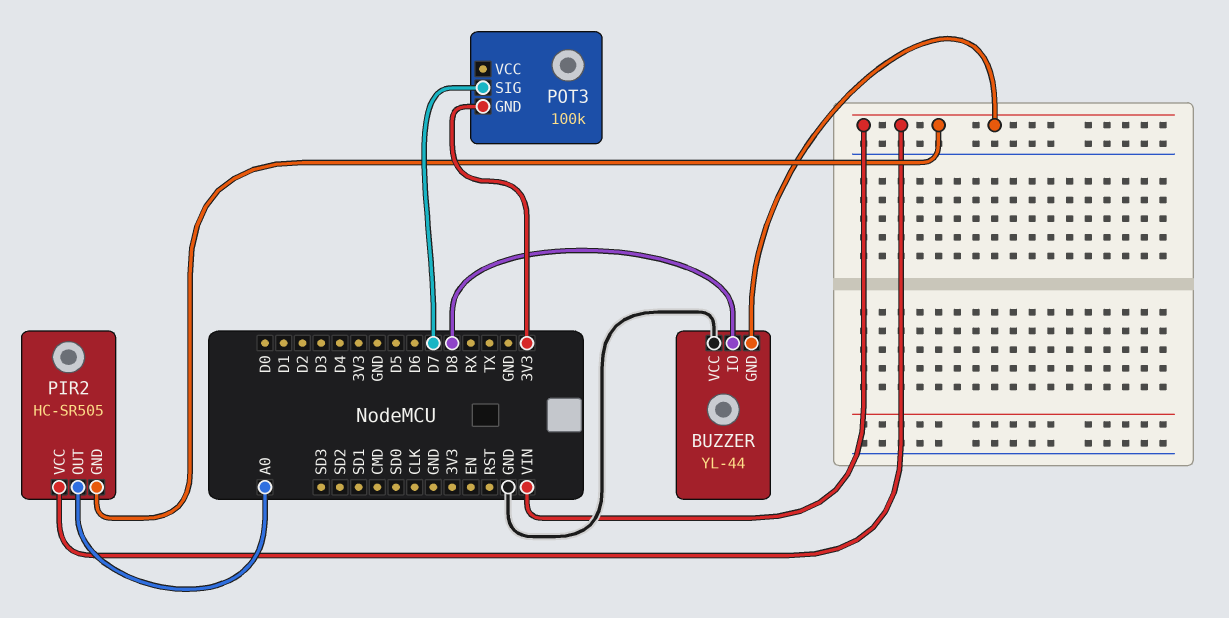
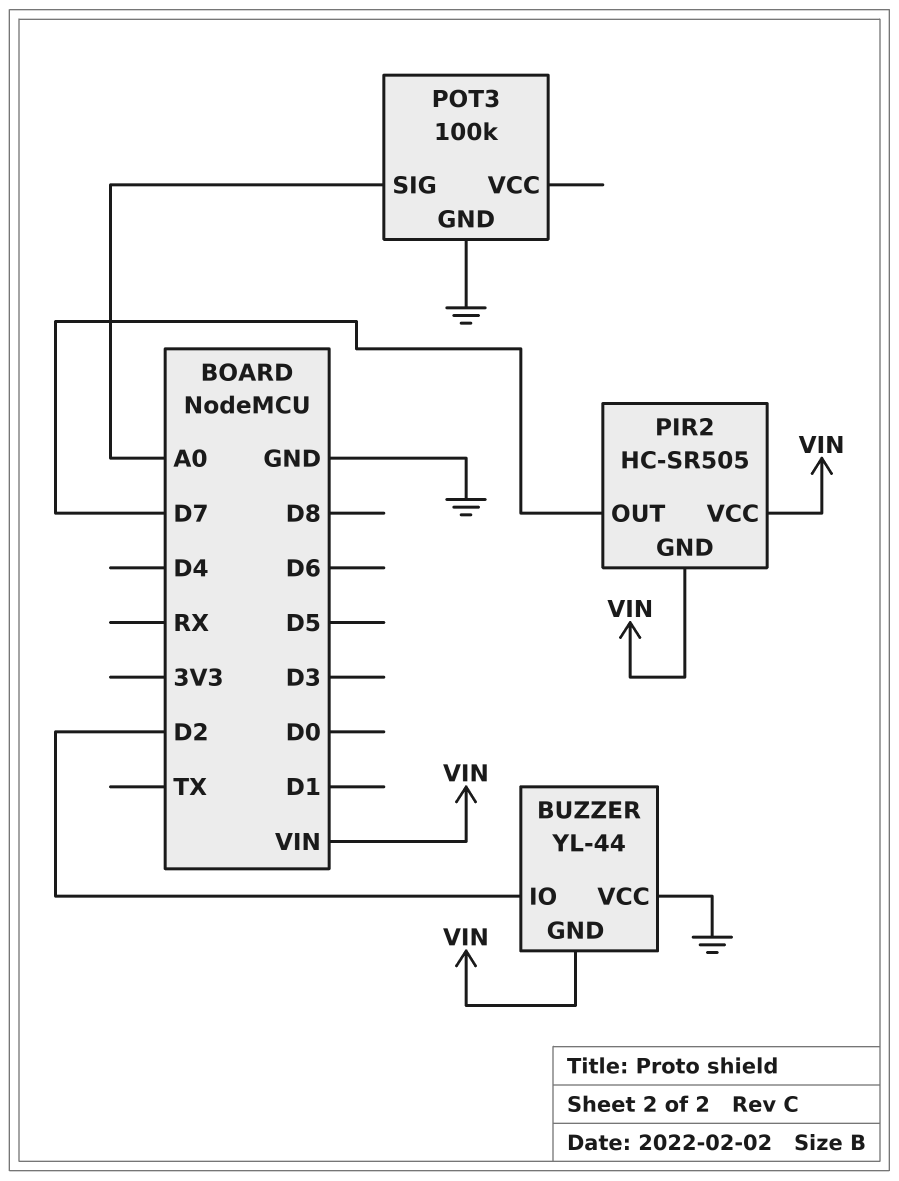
BUZZER pin IO: D8 -> D2
PIR2 pin OUT: A0 -> D7
POT3 pin GND: 3V3 -> GND
POT3 pin SIG: D7 -> A0

